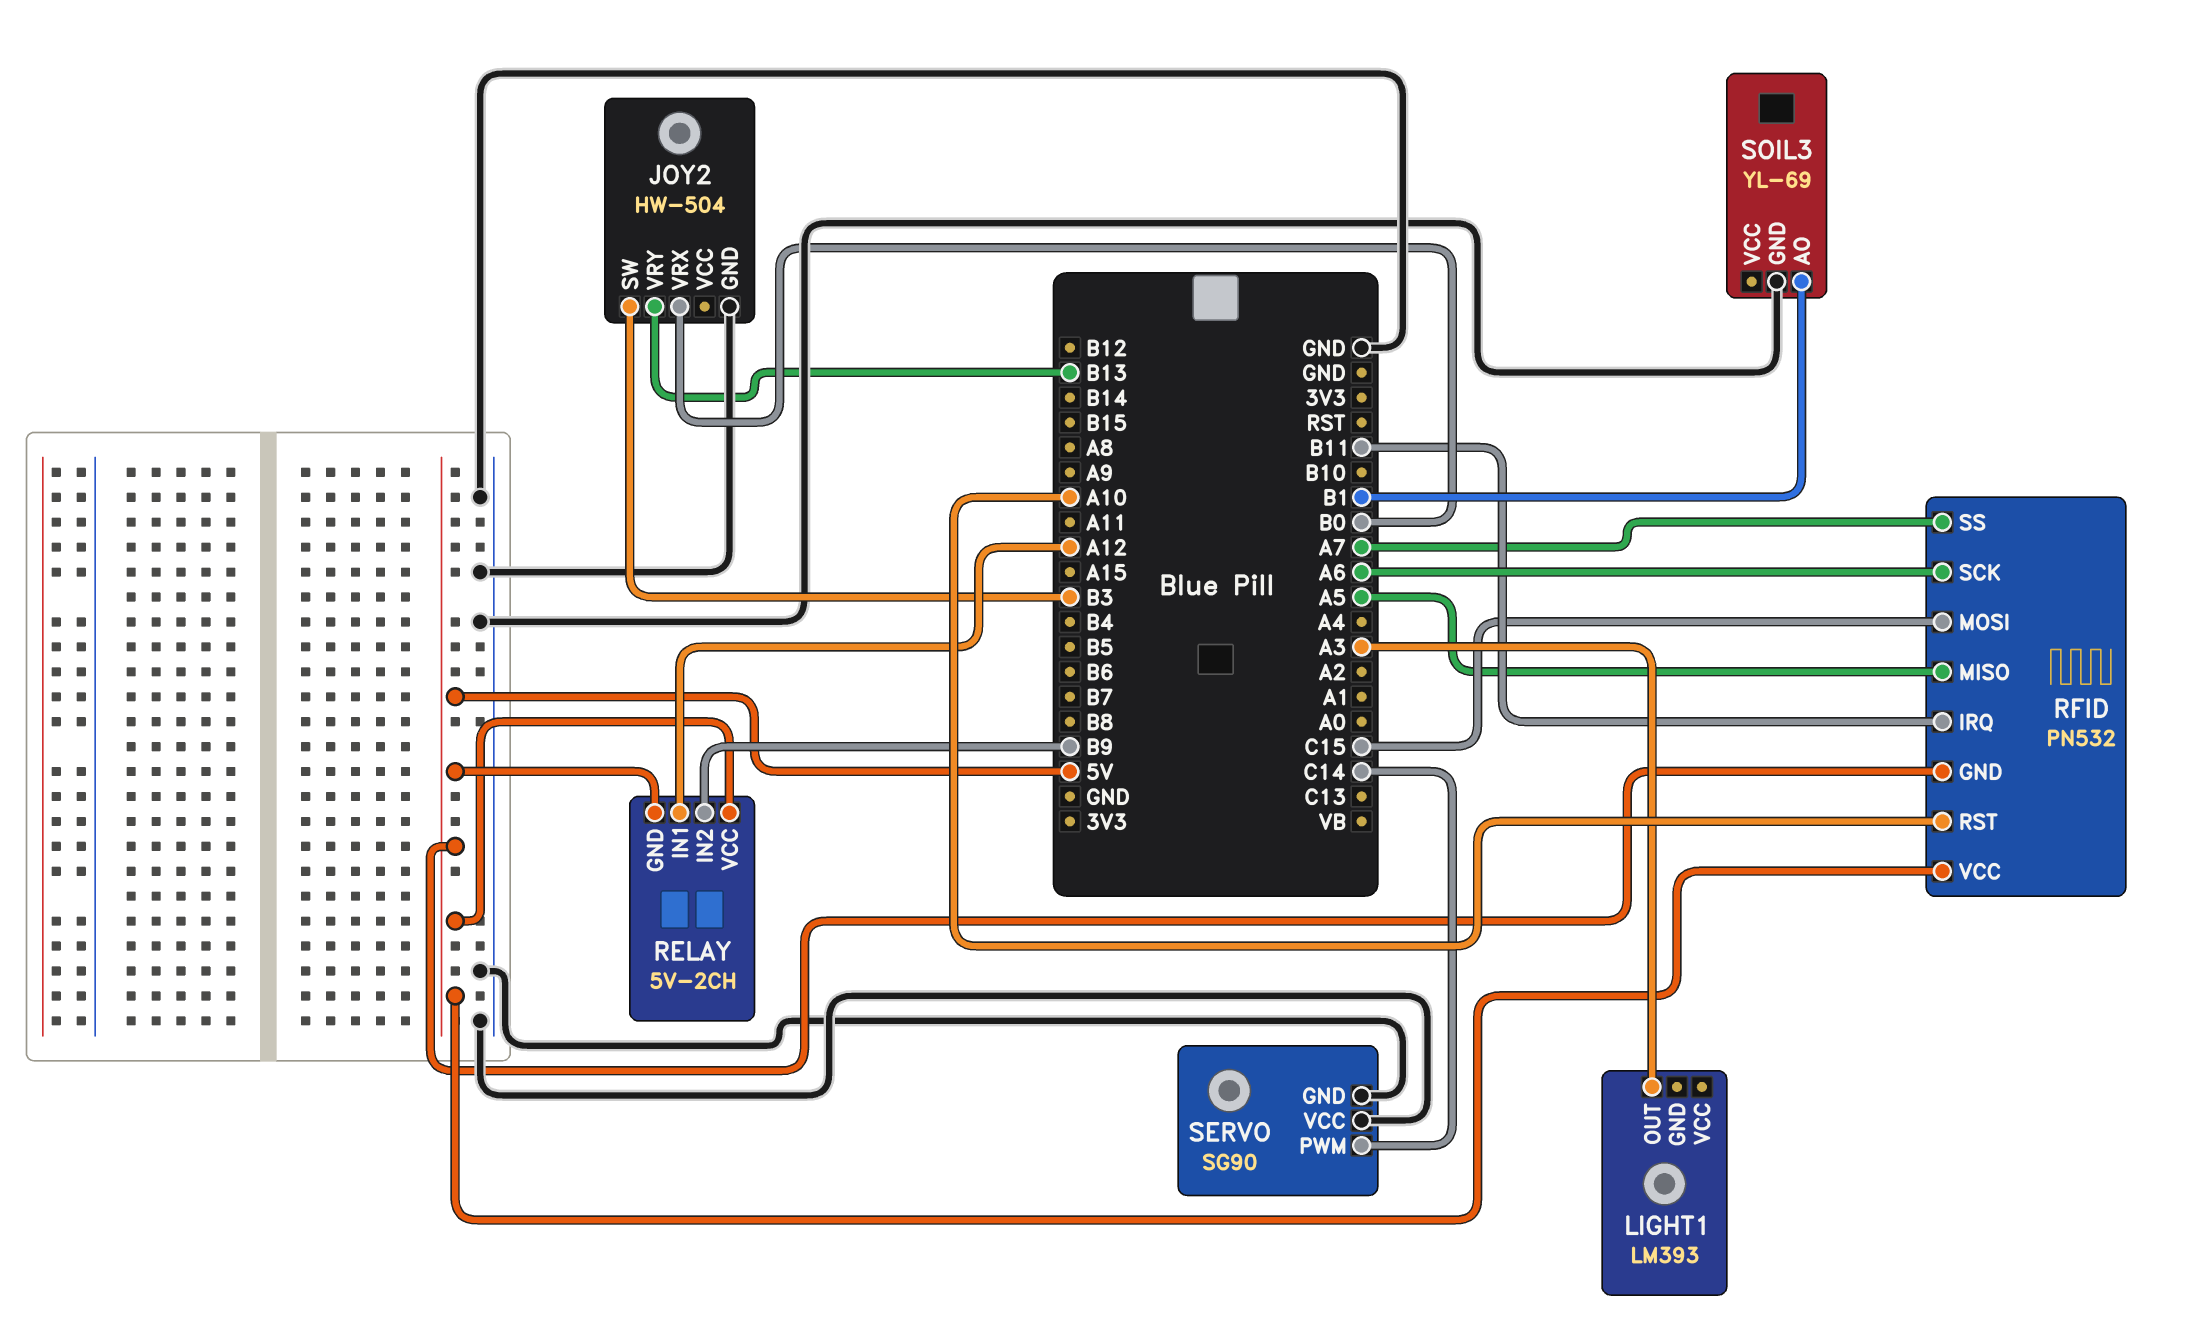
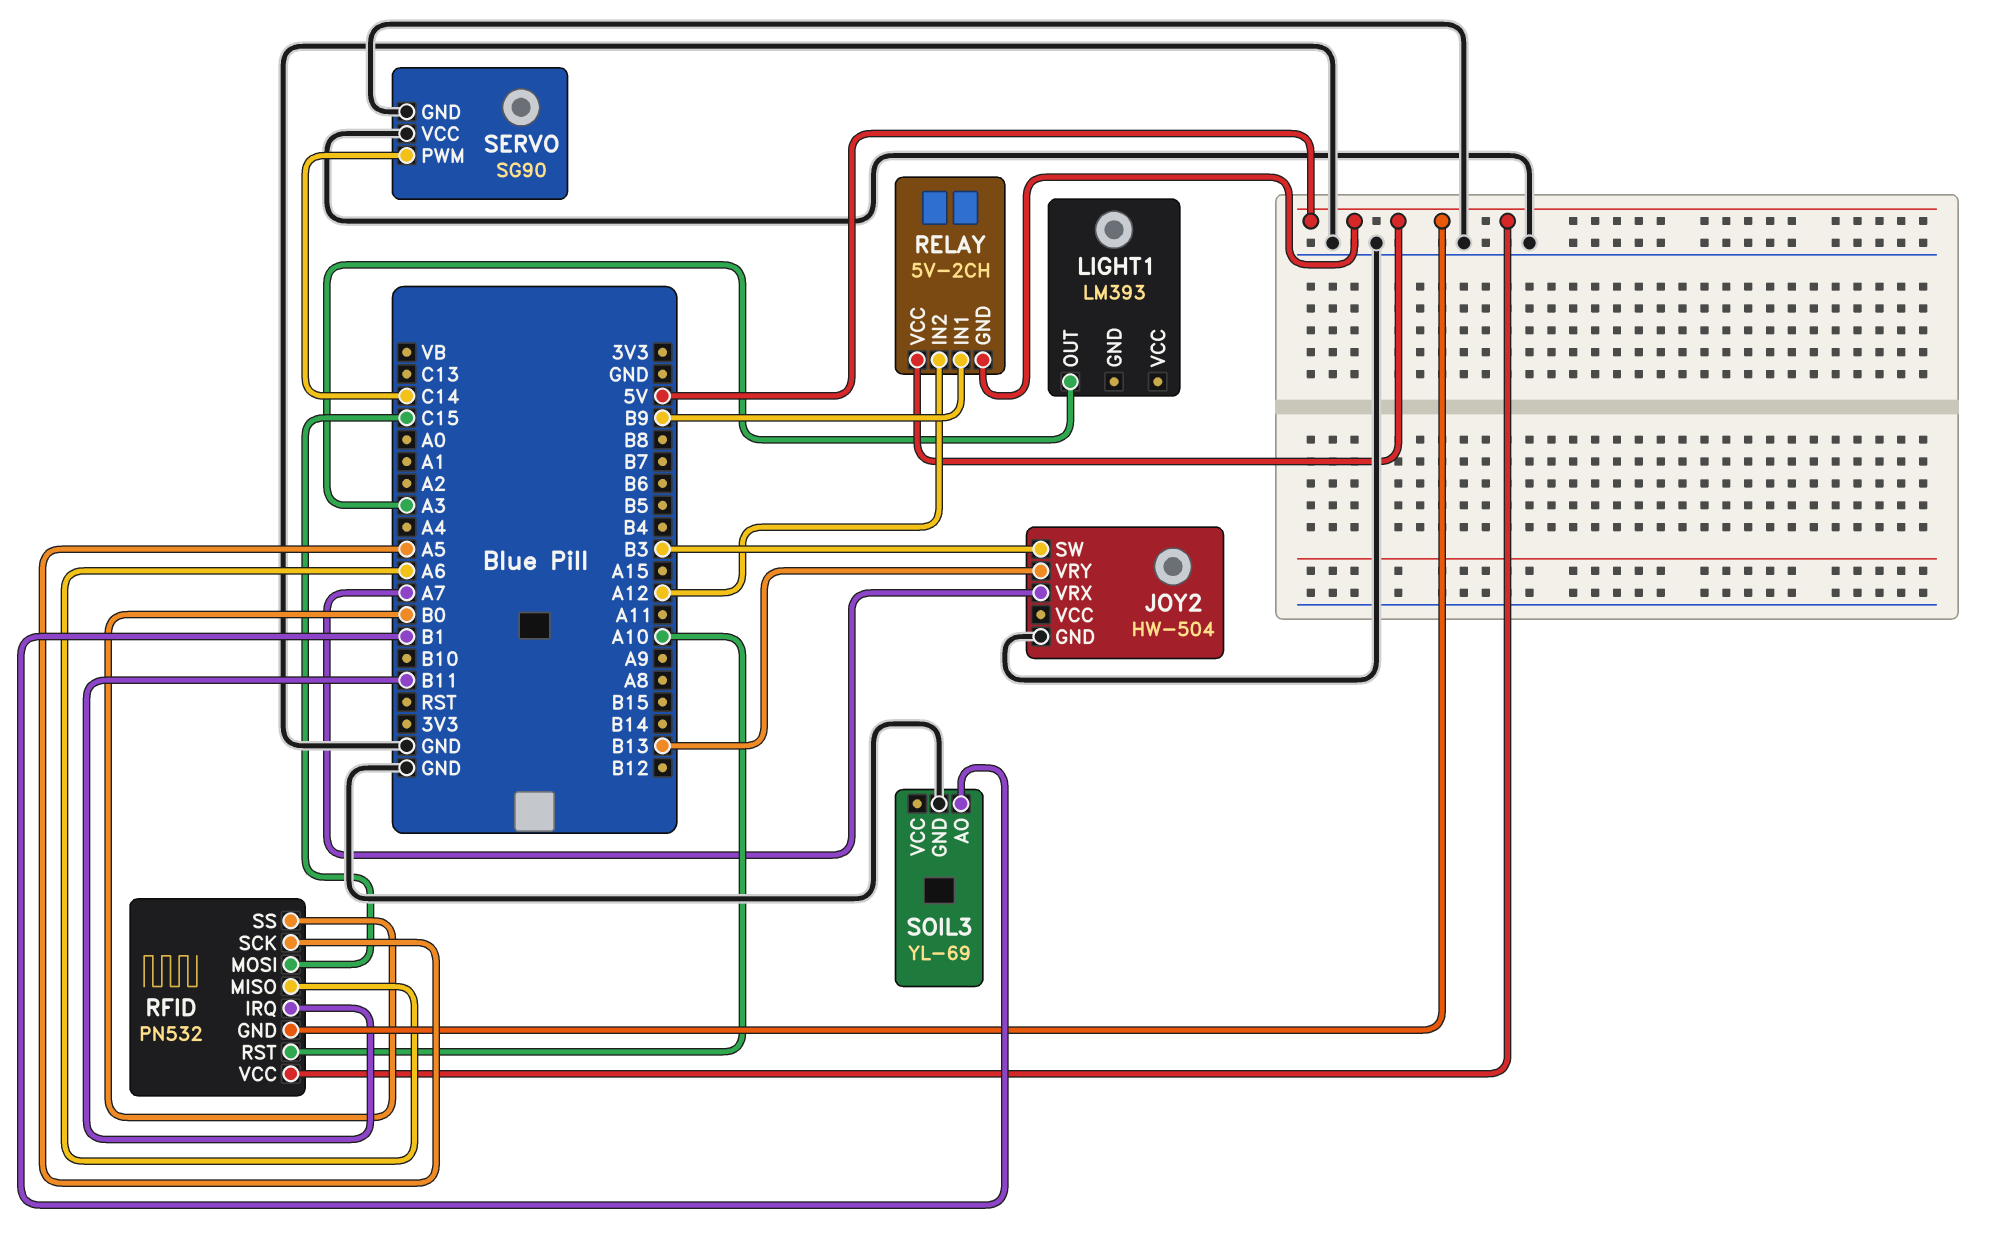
JOY2 pin VRX: B0 -> A7
RELAY pin IN1: A12 -> B9
RELAY pin IN2: B9 -> A12
RFID pin MISO: A5 -> A6
RFID pin SCK: A6 -> A5
RFID pin SS: A7 -> B0

